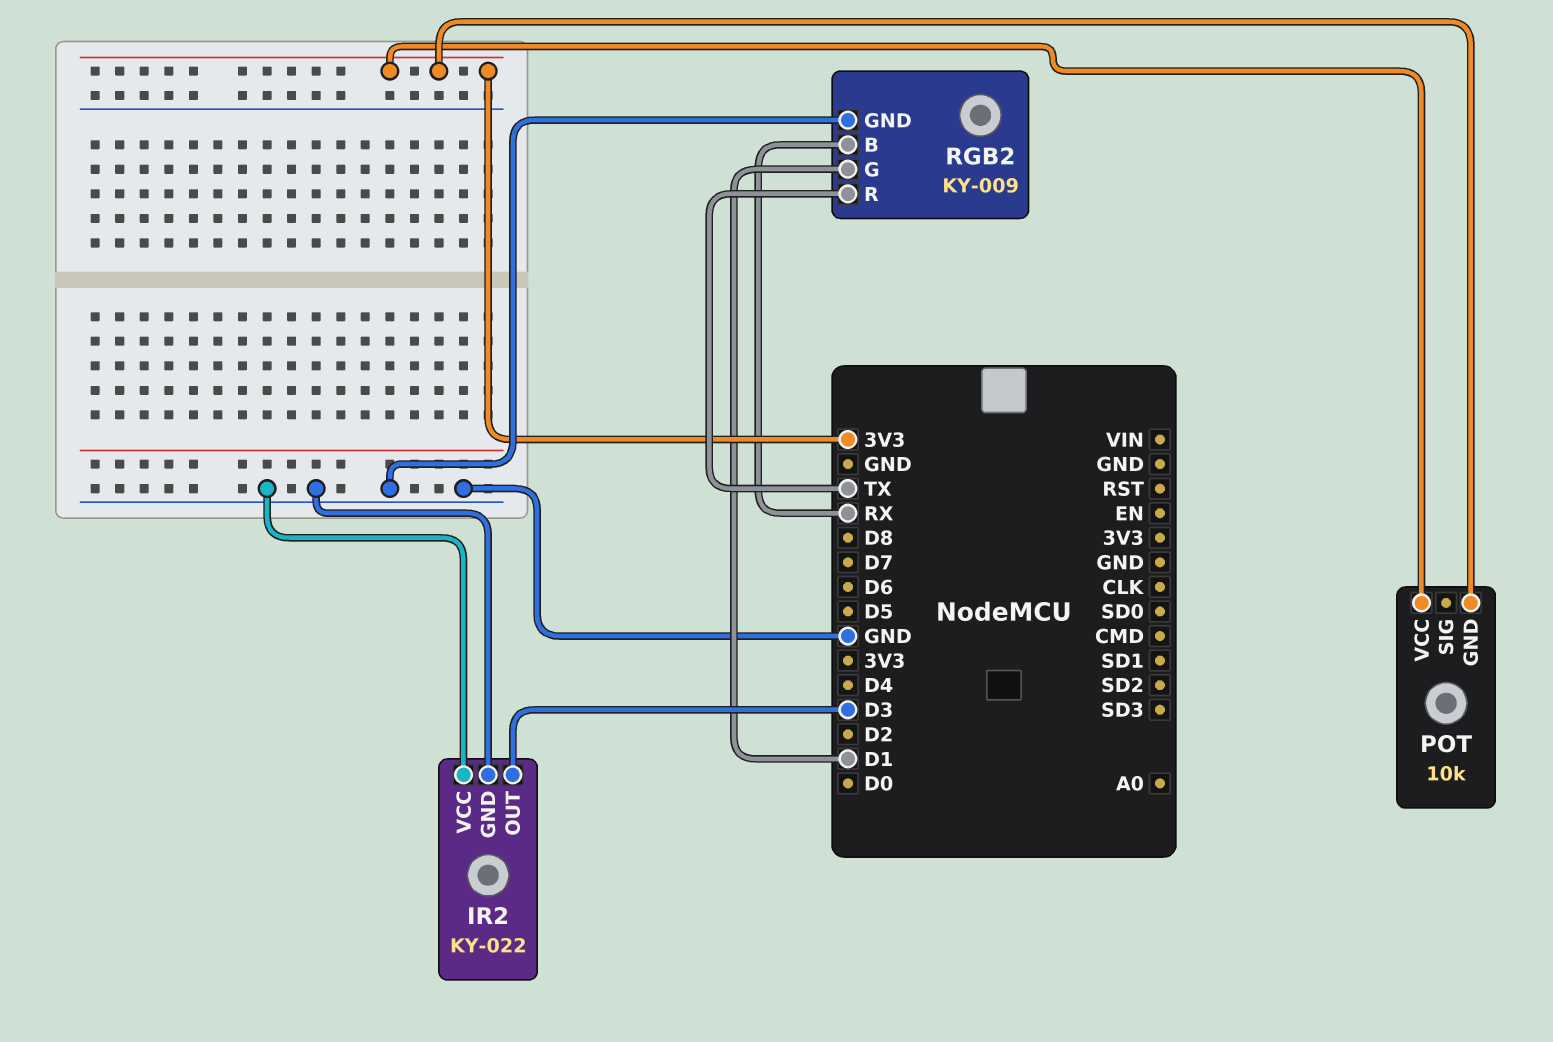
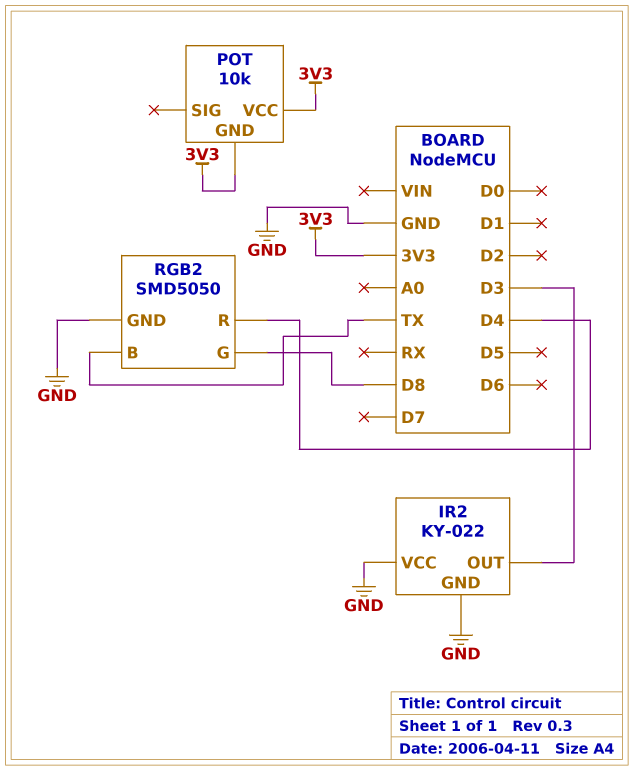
RGB2: KY-009 -> SMD5050
RGB2 pin B: RX -> TX
RGB2 pin G: D1 -> D8
RGB2 pin R: TX -> D4

